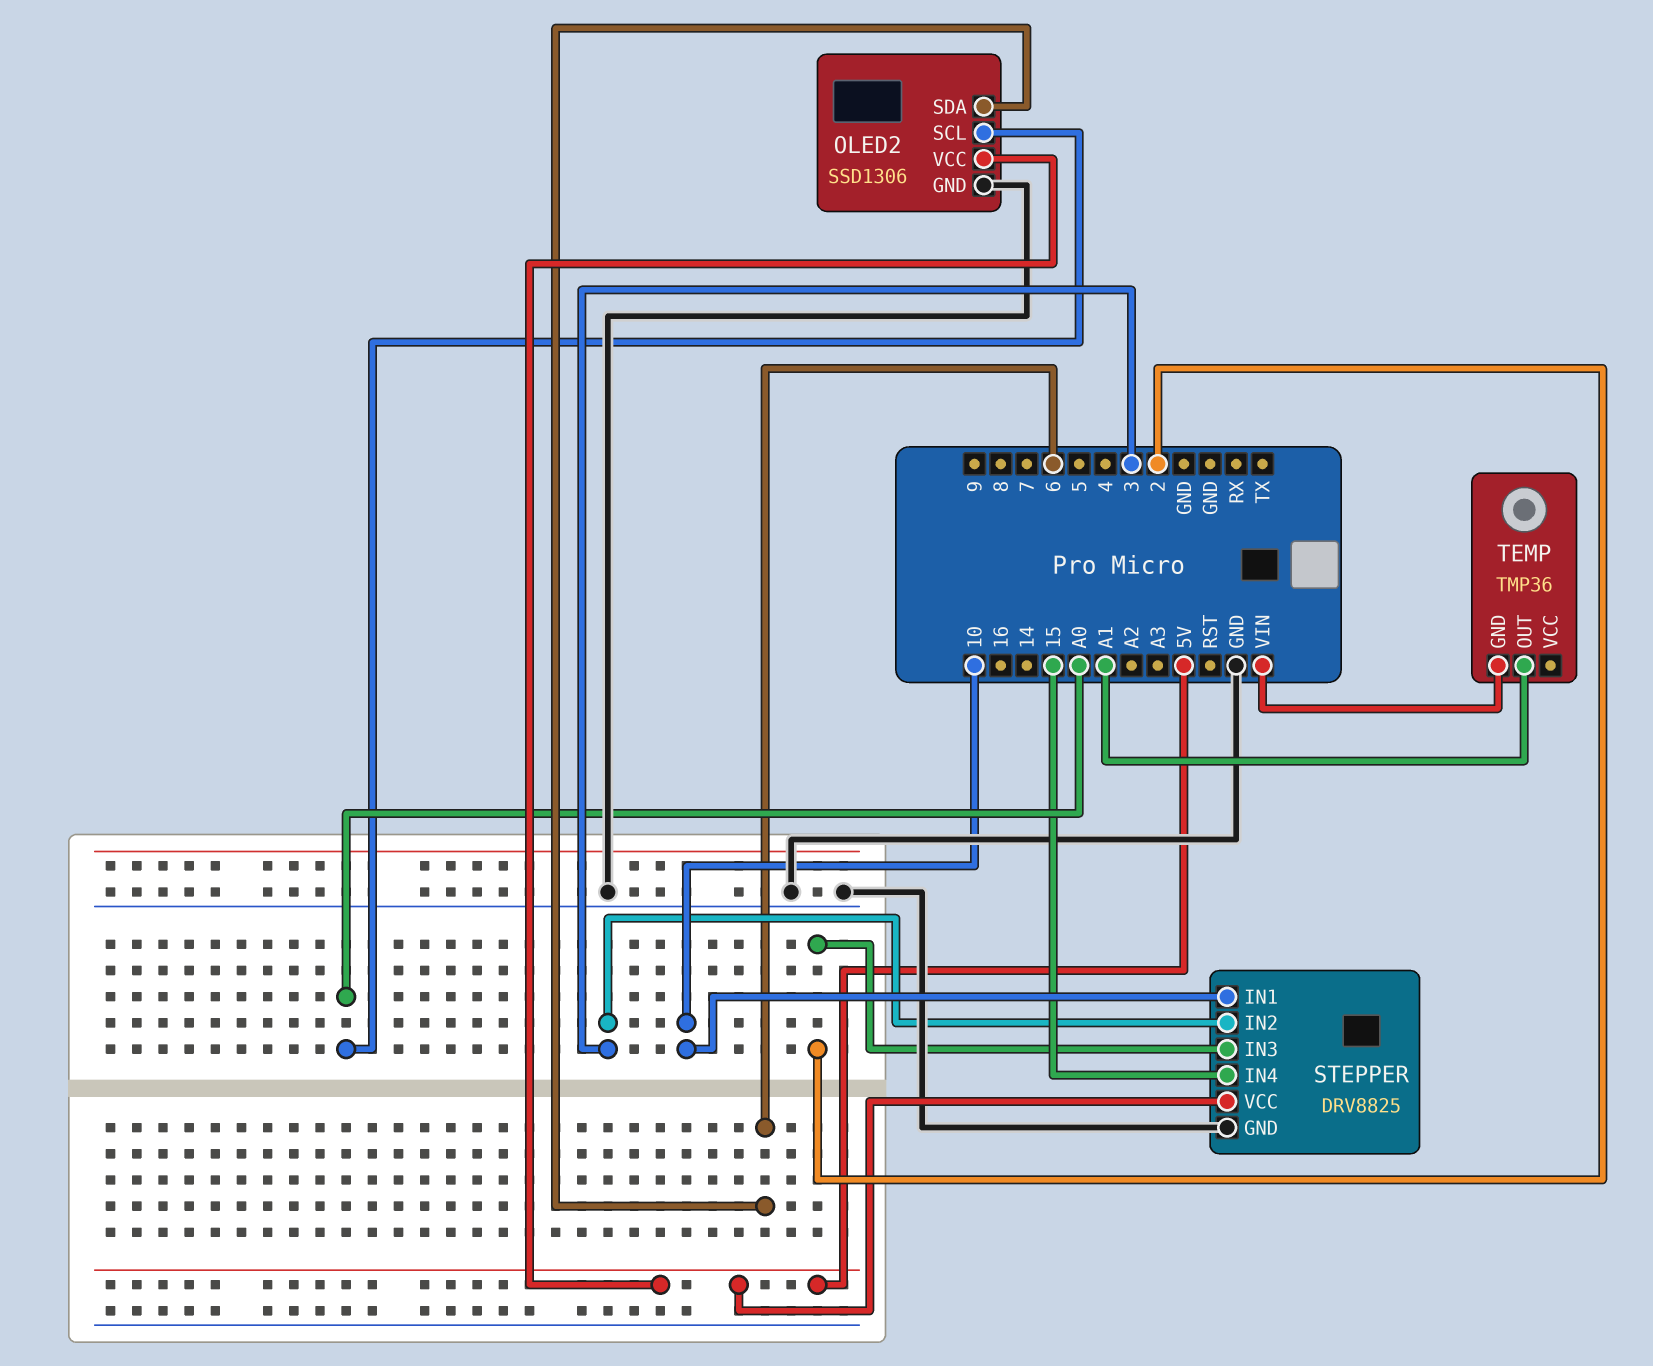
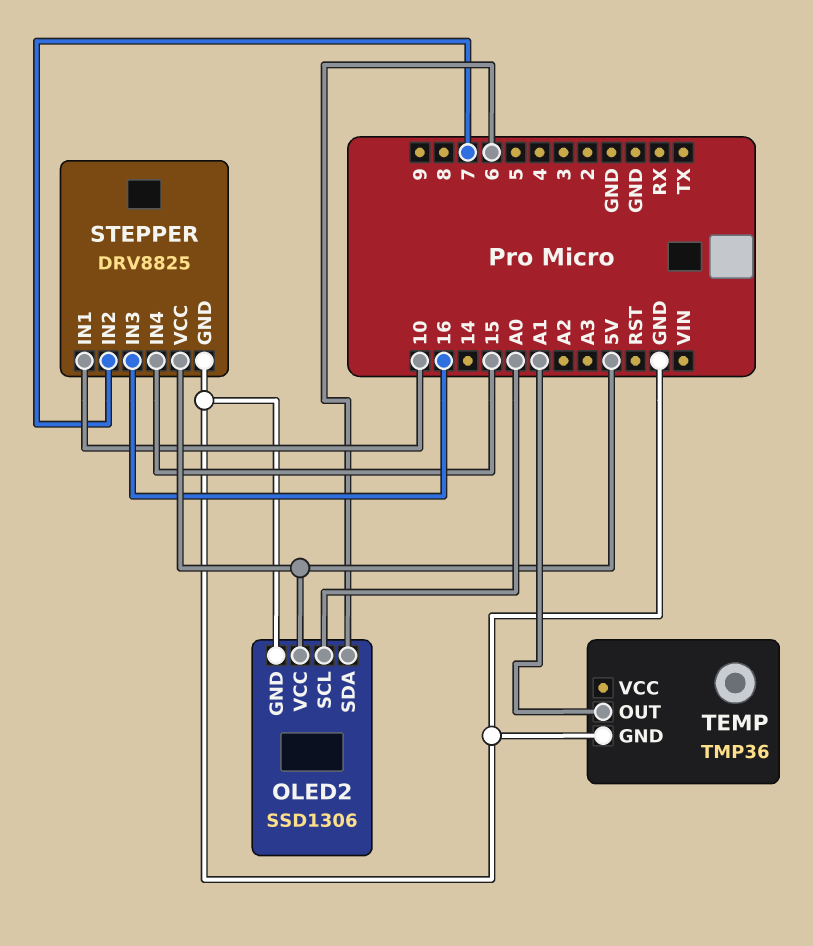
STEPPER pin IN2: 3 -> 7
STEPPER pin IN3: 2 -> 16
TEMP pin GND: VIN -> GND

